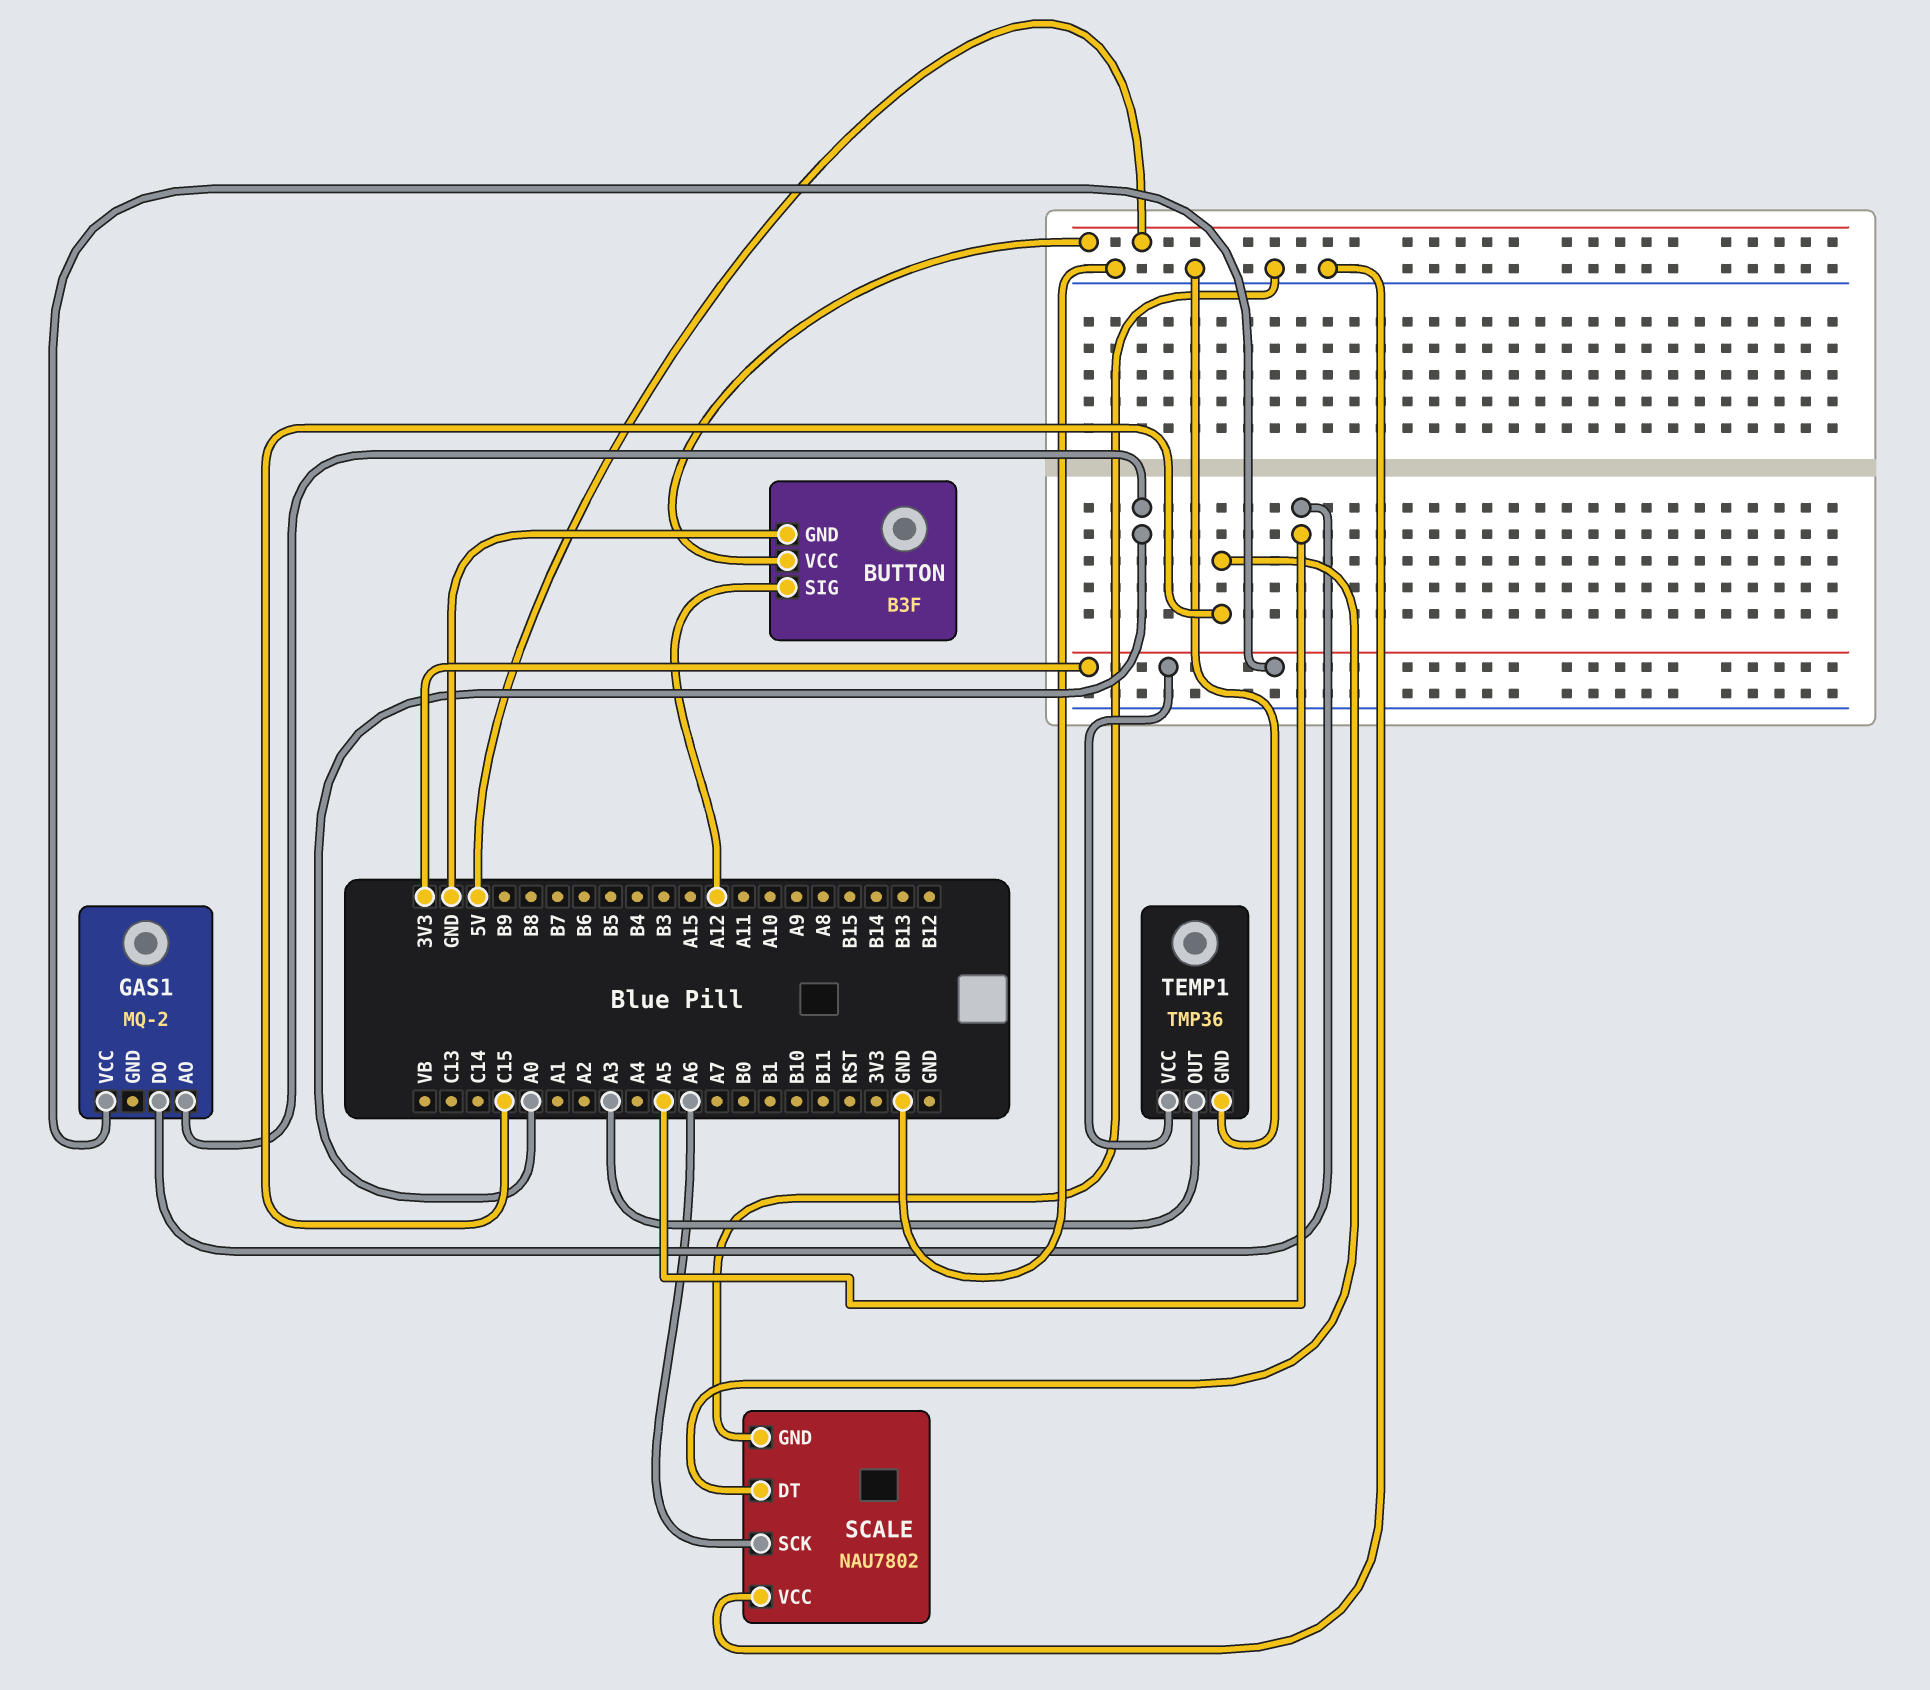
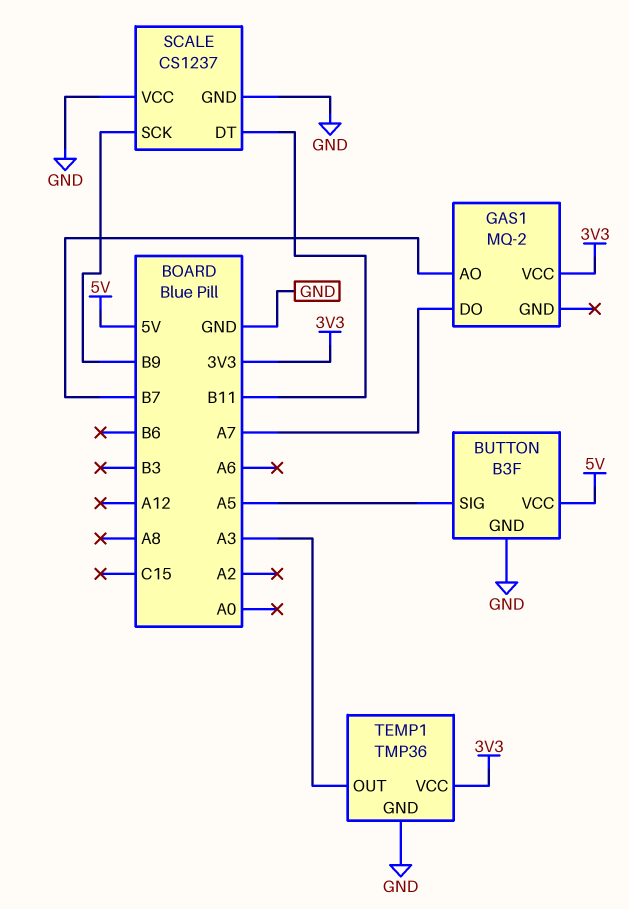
BUTTON pin SIG: A12 -> A5
GAS1 pin AO: A0 -> B7
GAS1 pin DO: A5 -> A7
SCALE: NAU7802 -> CS1237
SCALE pin DT: C15 -> B11
SCALE pin SCK: A6 -> B9

